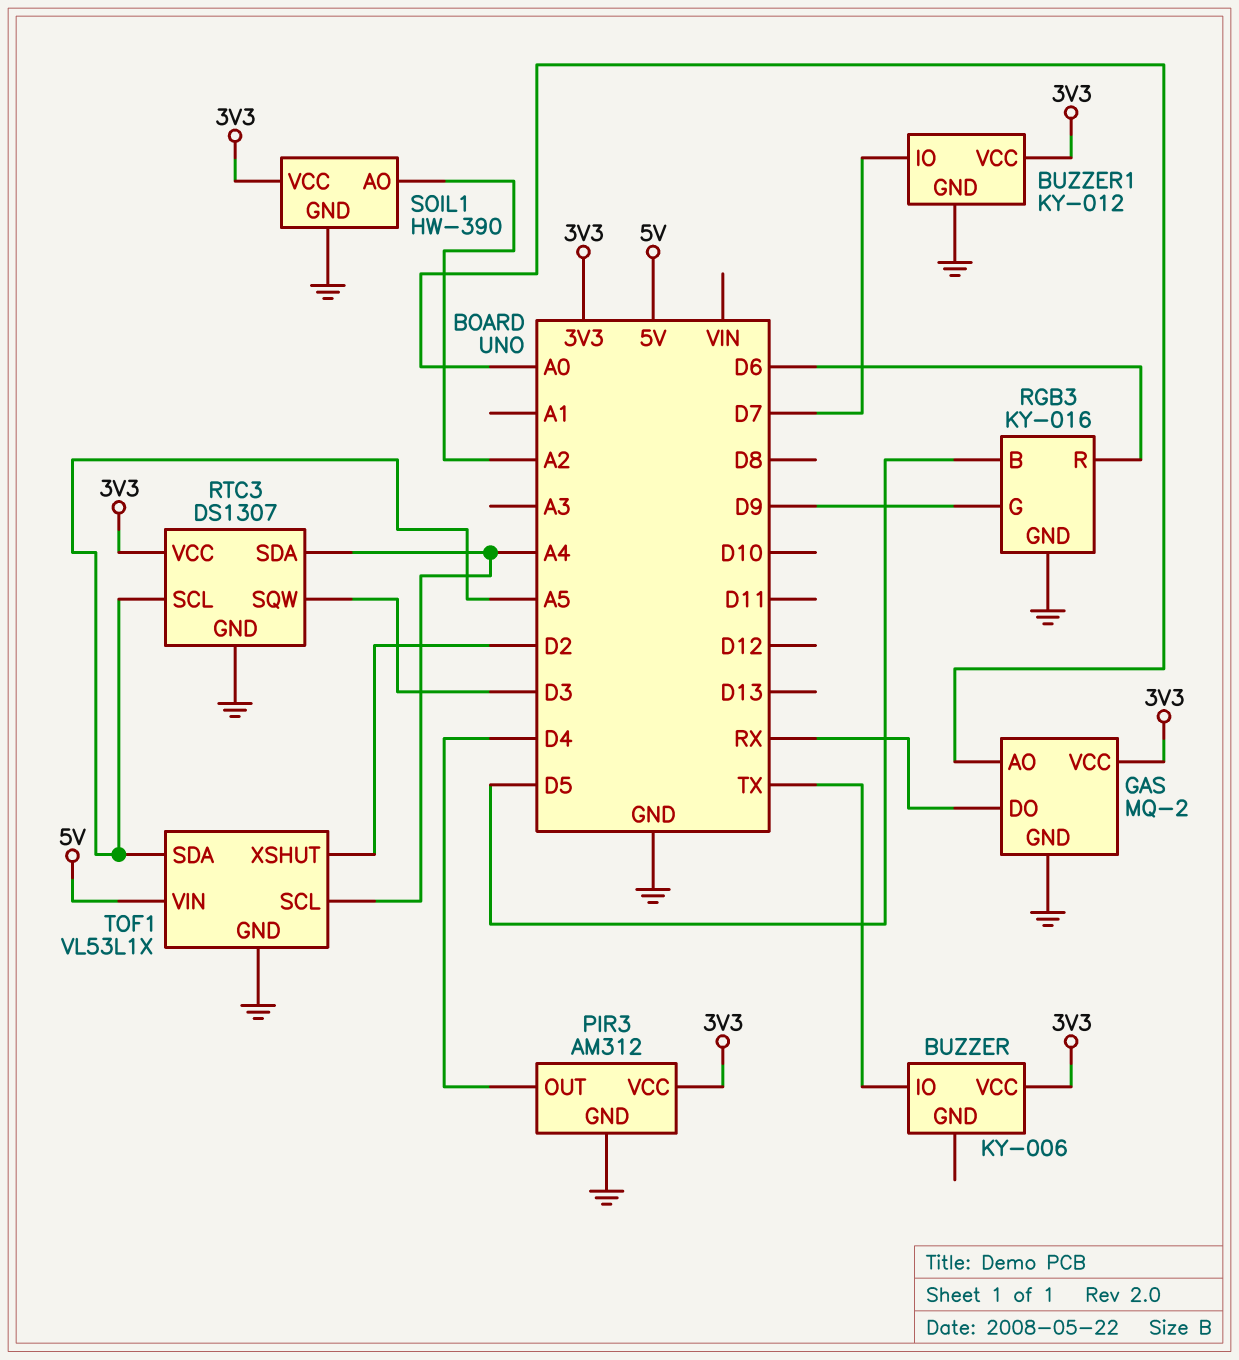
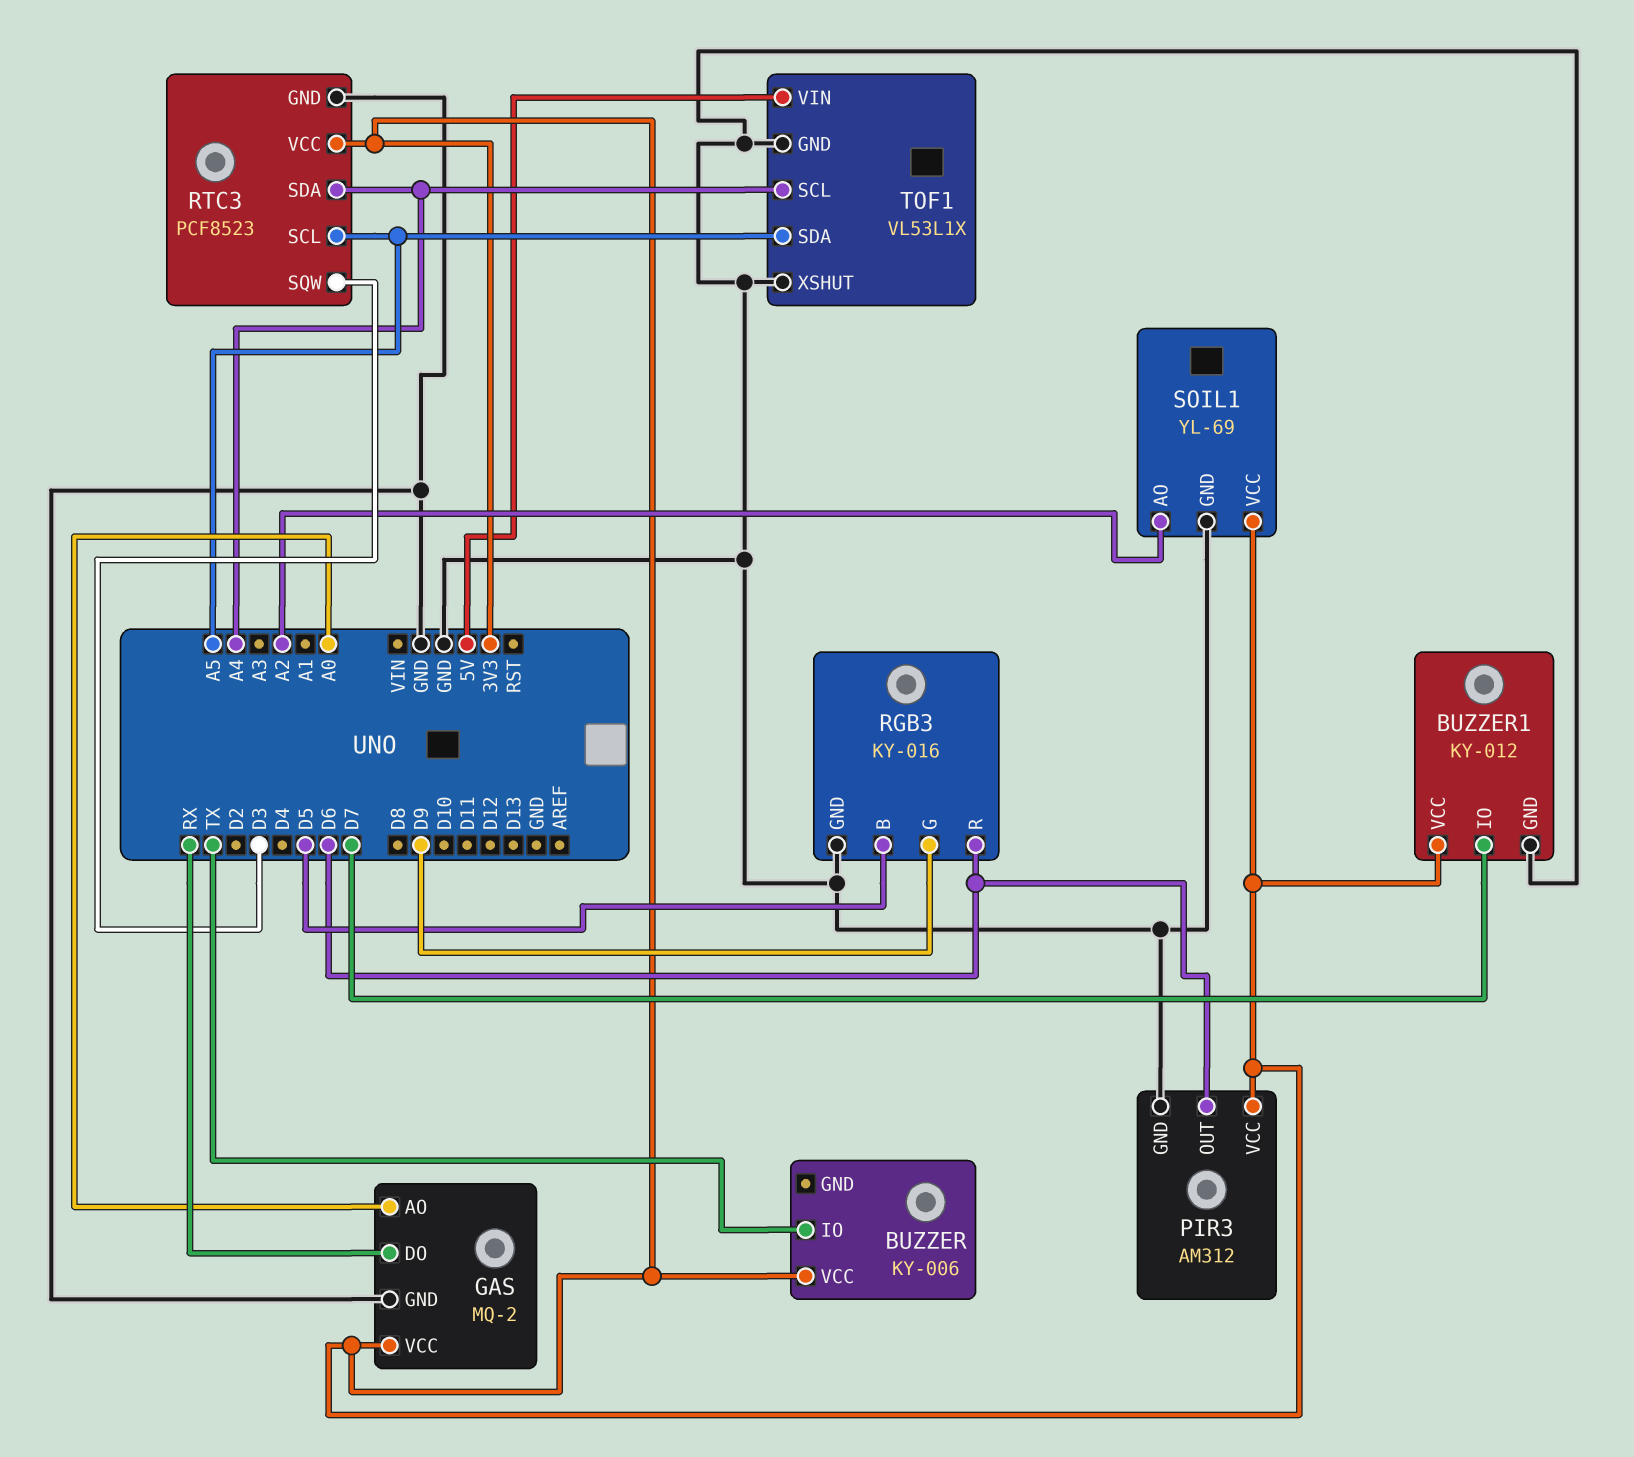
PIR3 pin OUT: D4 -> D6
RTC3: DS1307 -> PCF8523
SOIL1: HW-390 -> YL-69
TOF1 pin XSHUT: D2 -> GND

